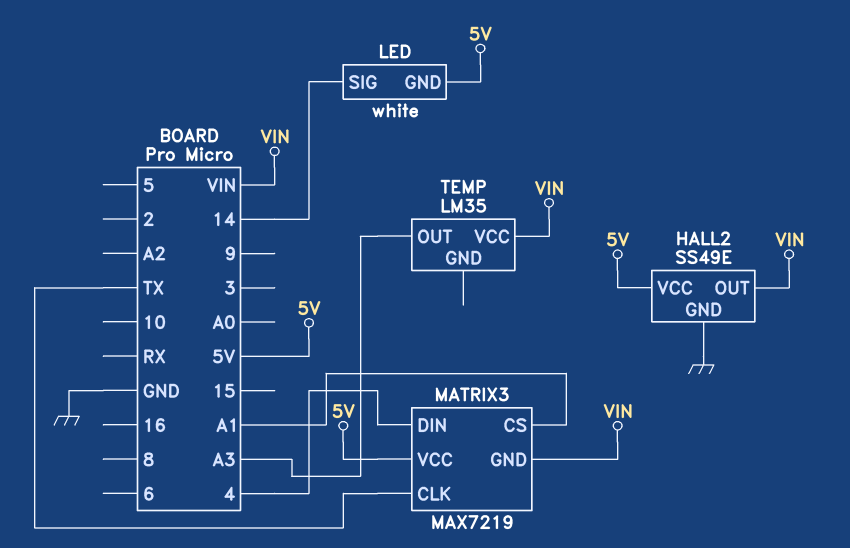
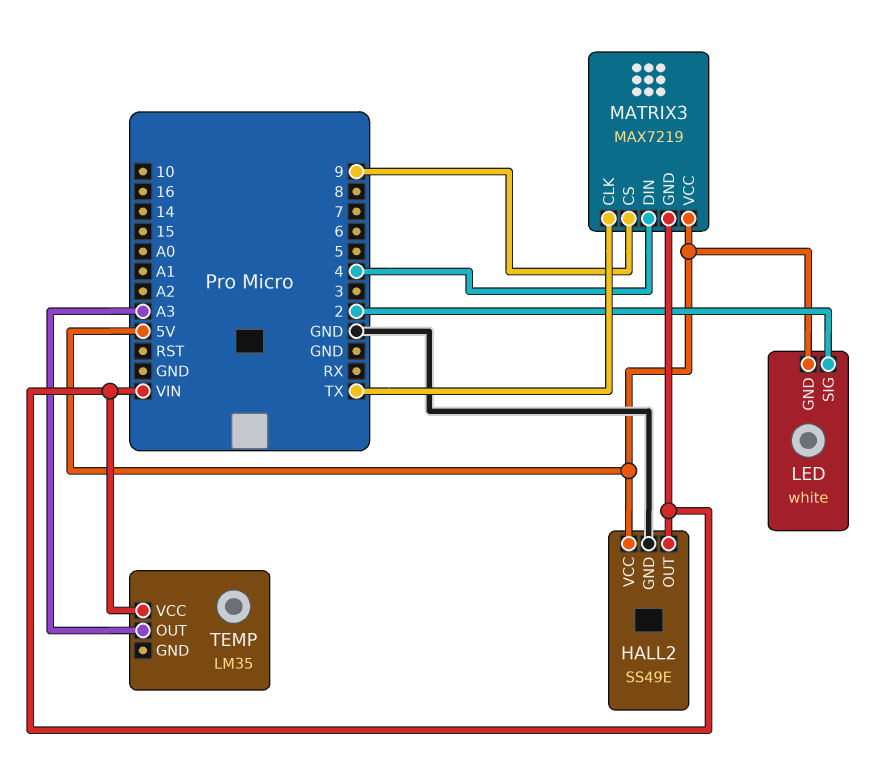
LED pin SIG: 14 -> 2
MATRIX3 pin CS: A1 -> 9

